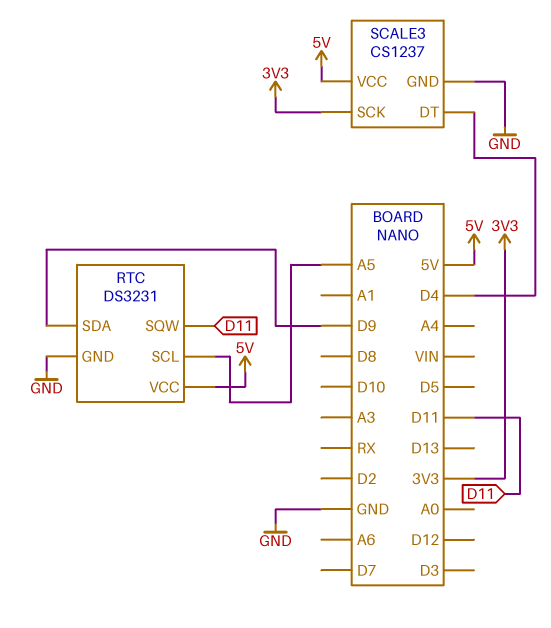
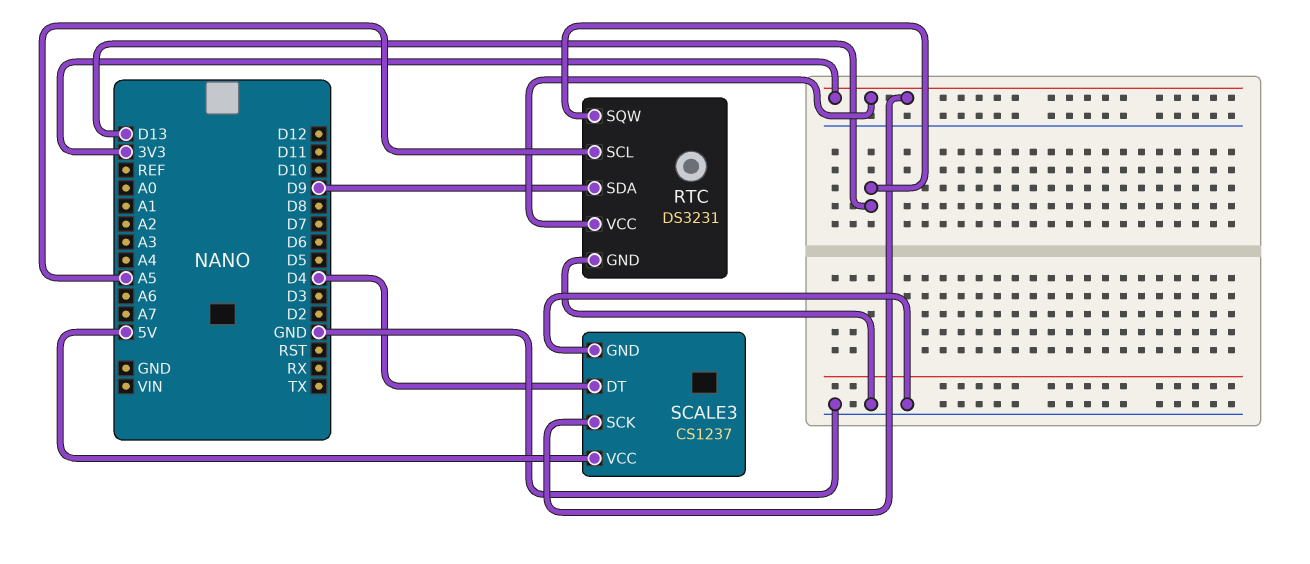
RTC pin SQW: D11 -> D13
RTC pin VCC: 5V -> 3V3

